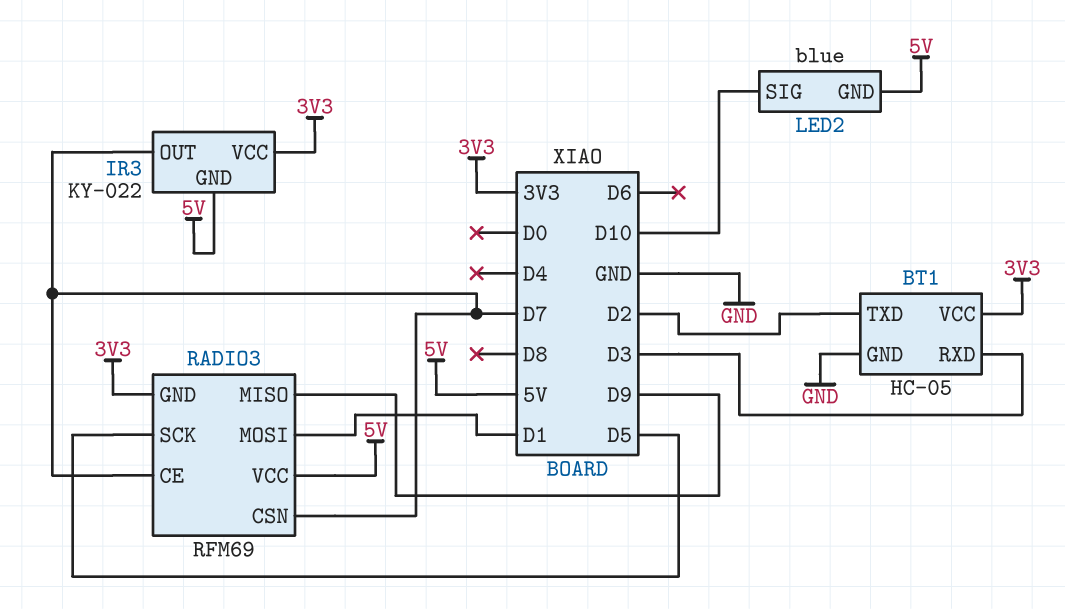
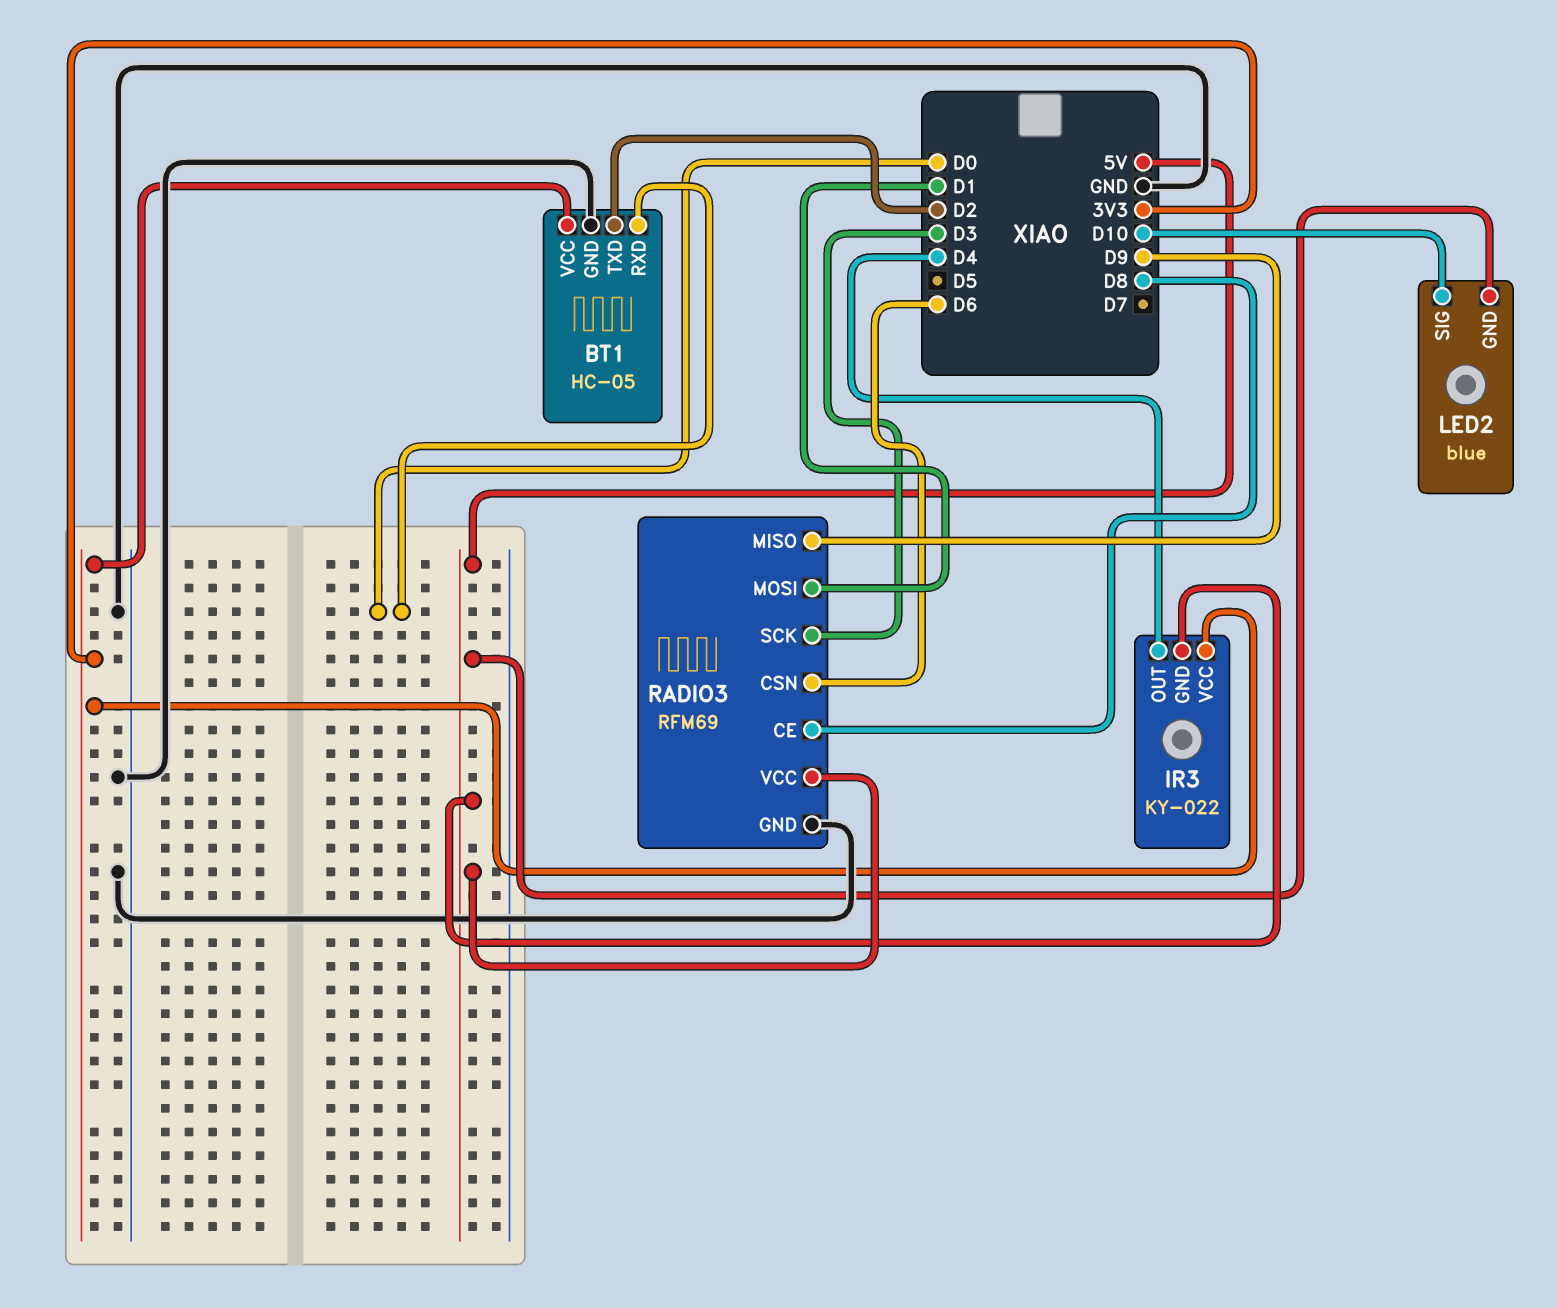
BT1 pin RXD: D3 -> D0
IR3 pin OUT: D7 -> D4
RADIO3 pin CE: D7 -> D8
RADIO3 pin CSN: D7 -> D6
RADIO3 pin GND: 3V3 -> GND
RADIO3 pin SCK: D5 -> D3

